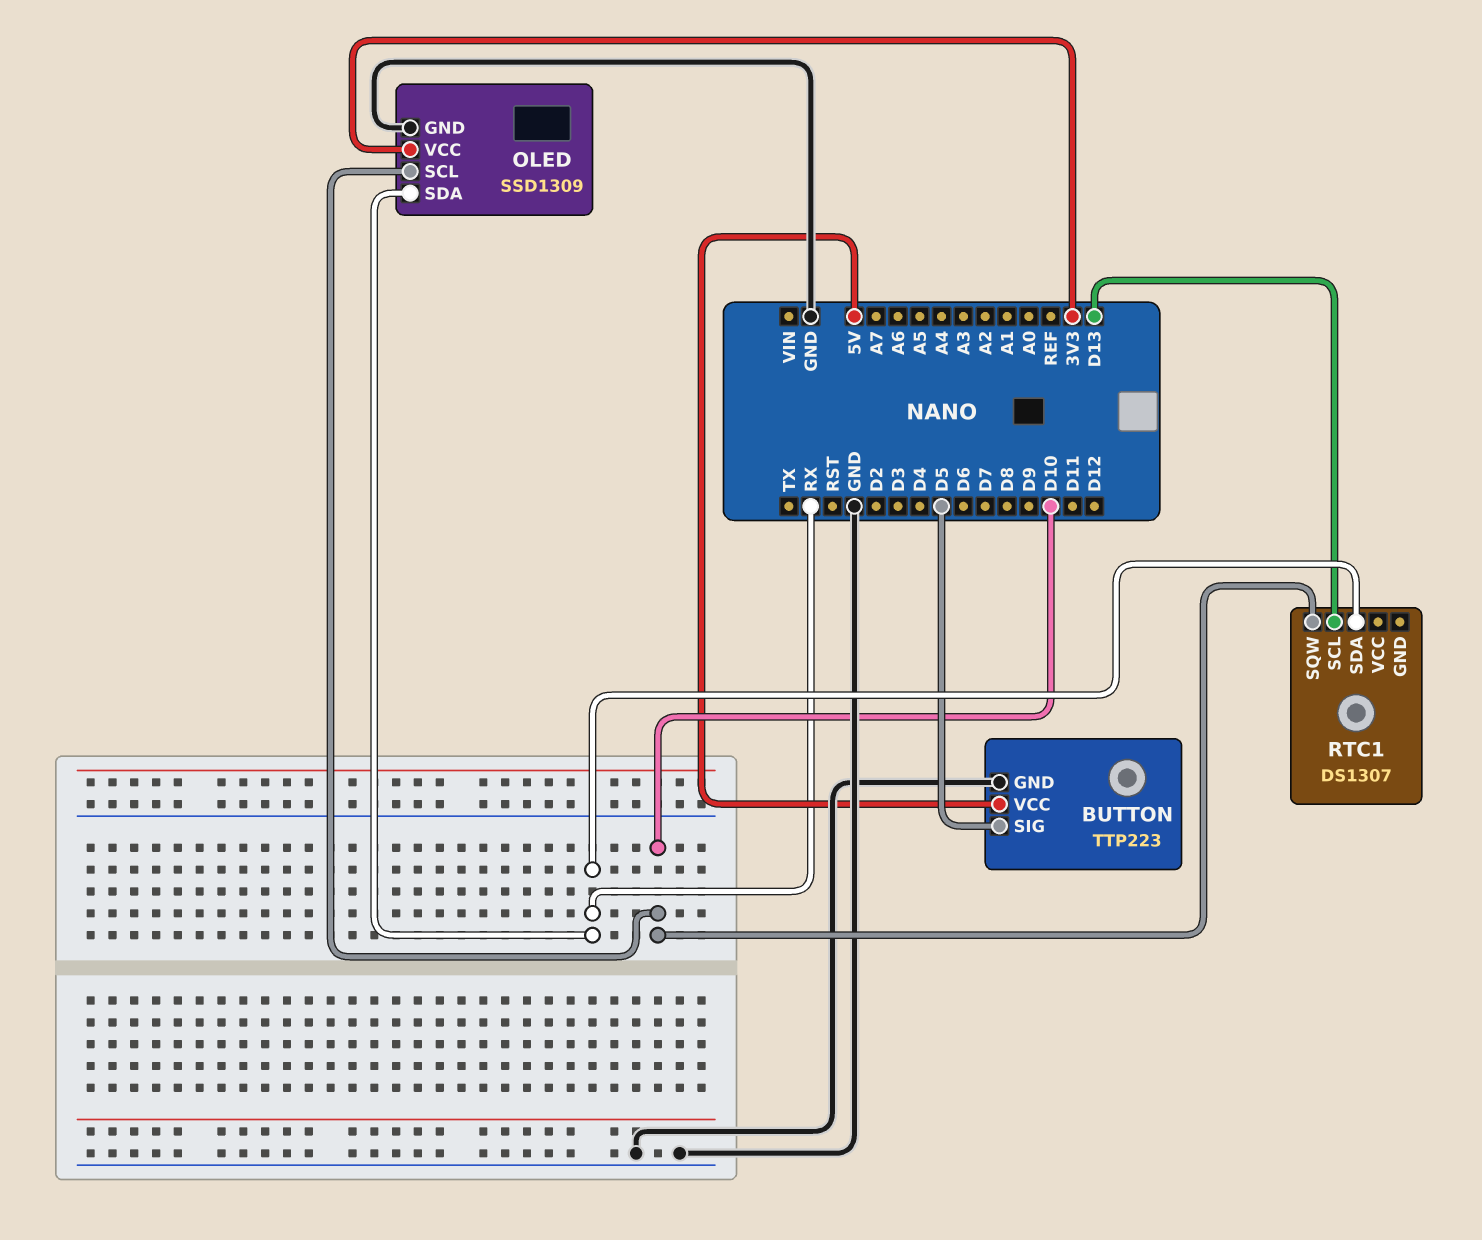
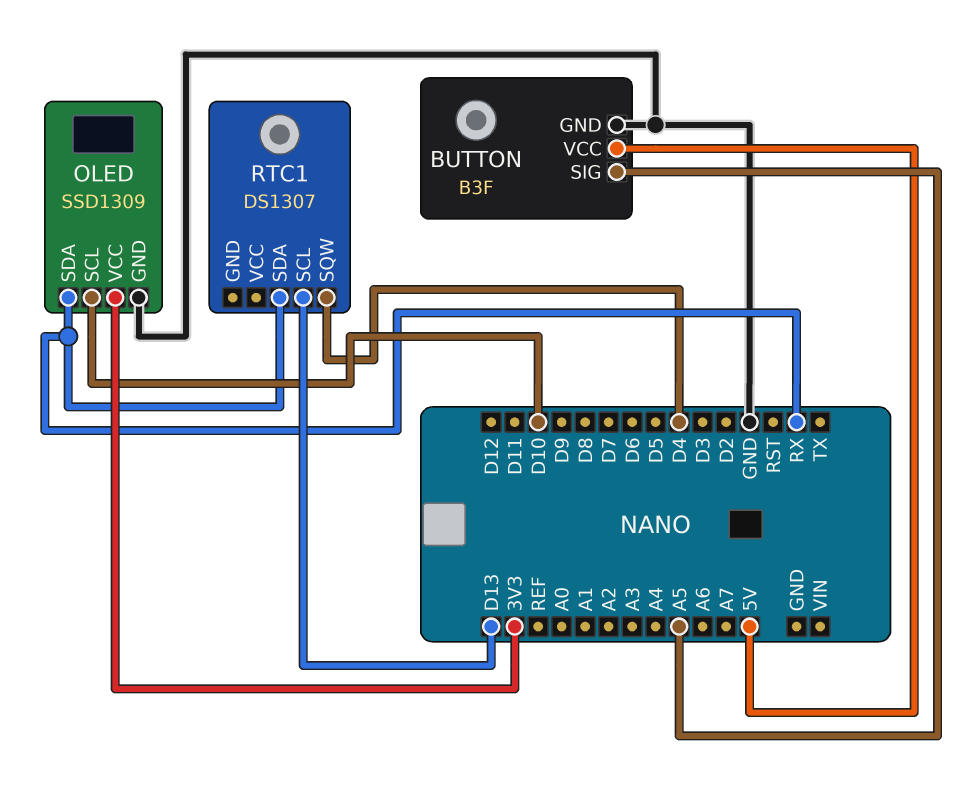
BUTTON: TTP223 -> B3F
BUTTON pin SIG: D5 -> A5
RTC1 pin SQW: D10 -> D4

